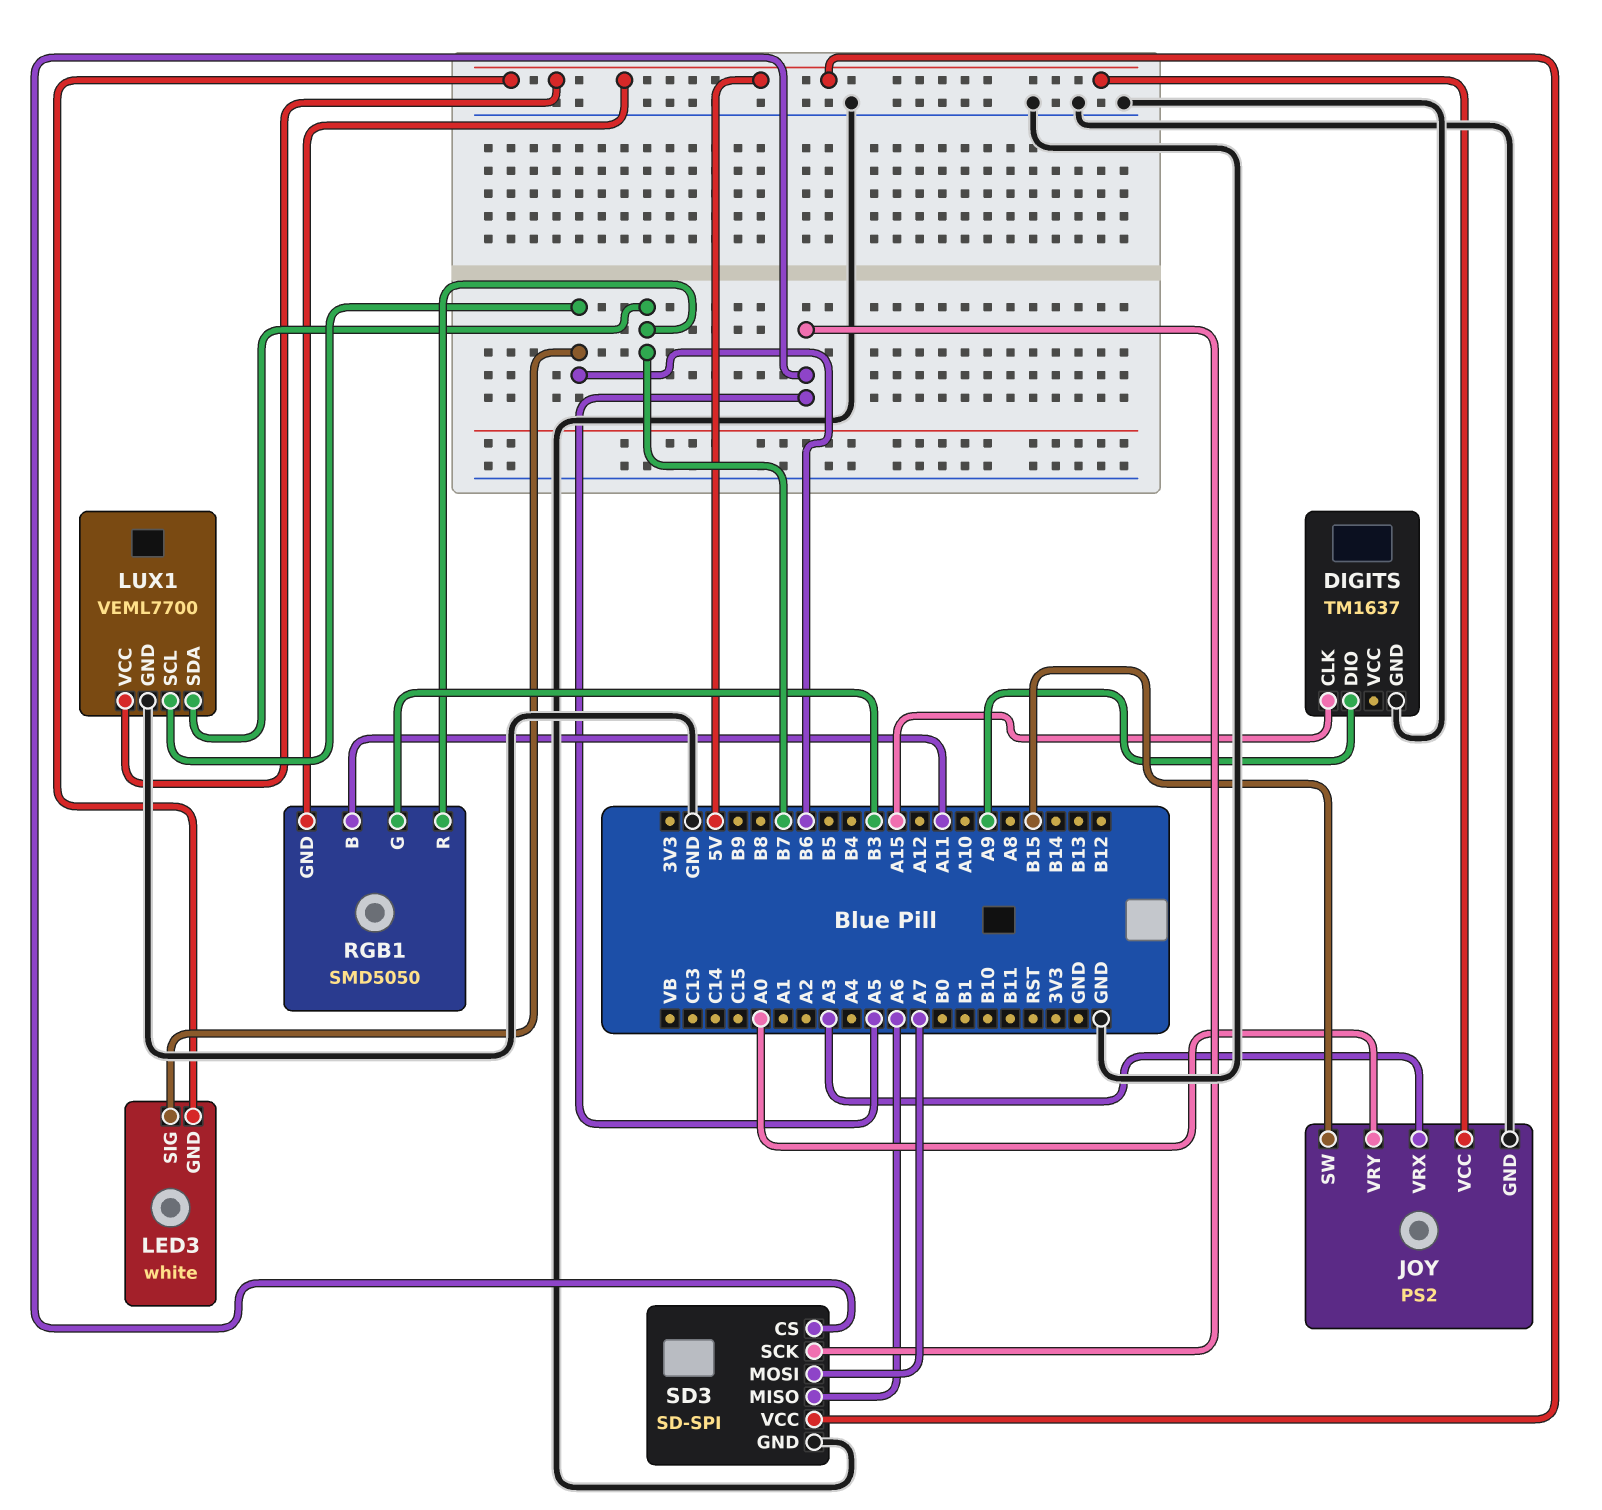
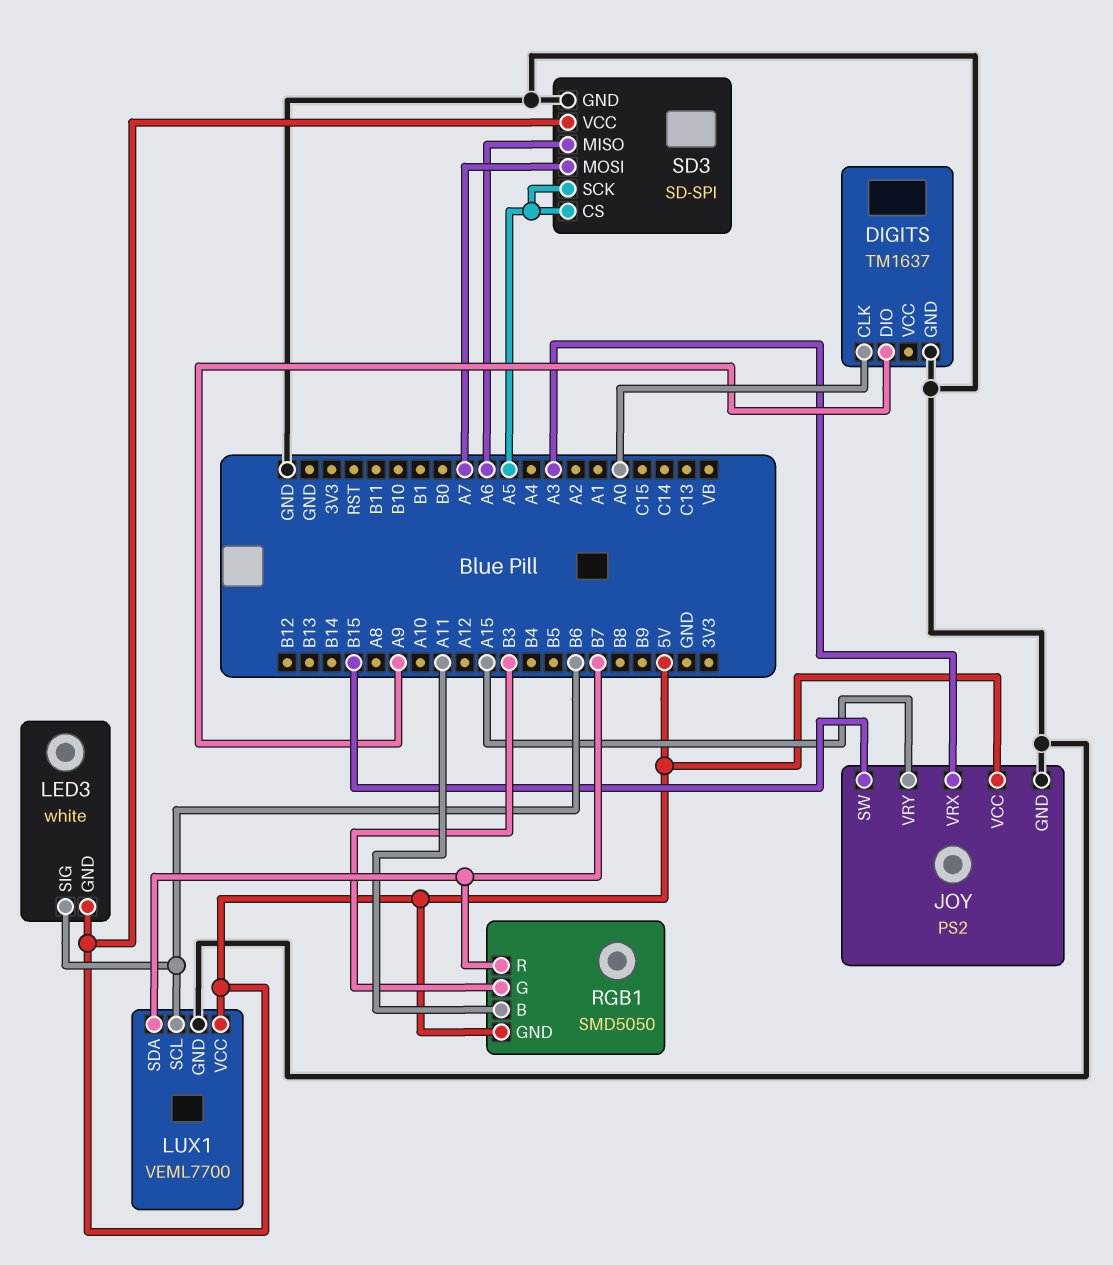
DIGITS pin CLK: A15 -> A0
JOY pin VRY: A0 -> A15

